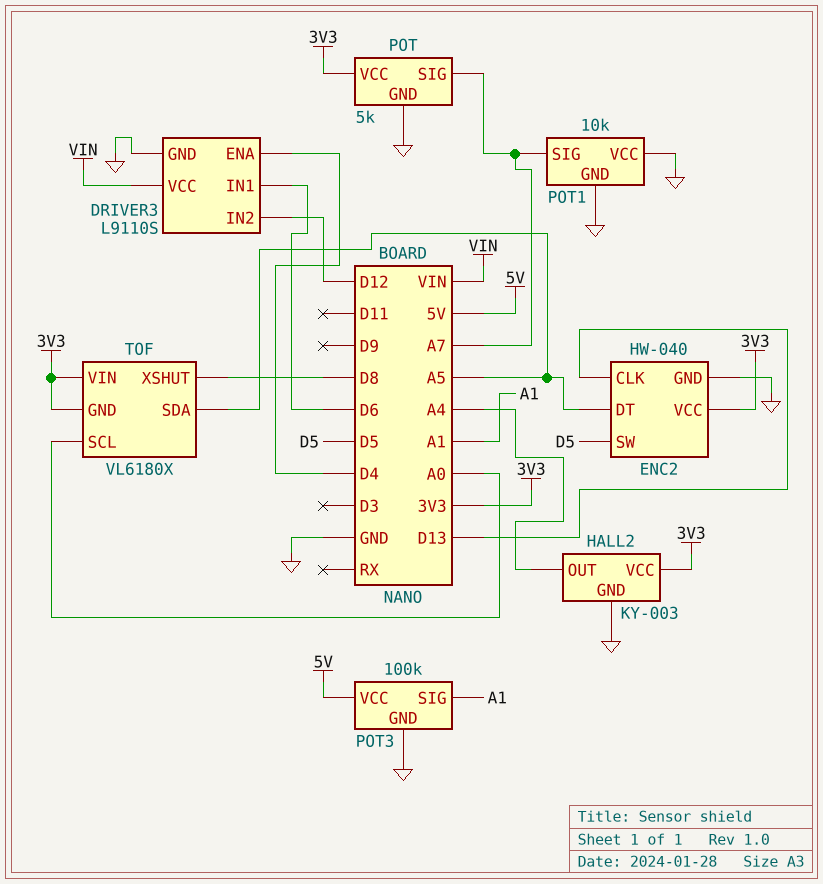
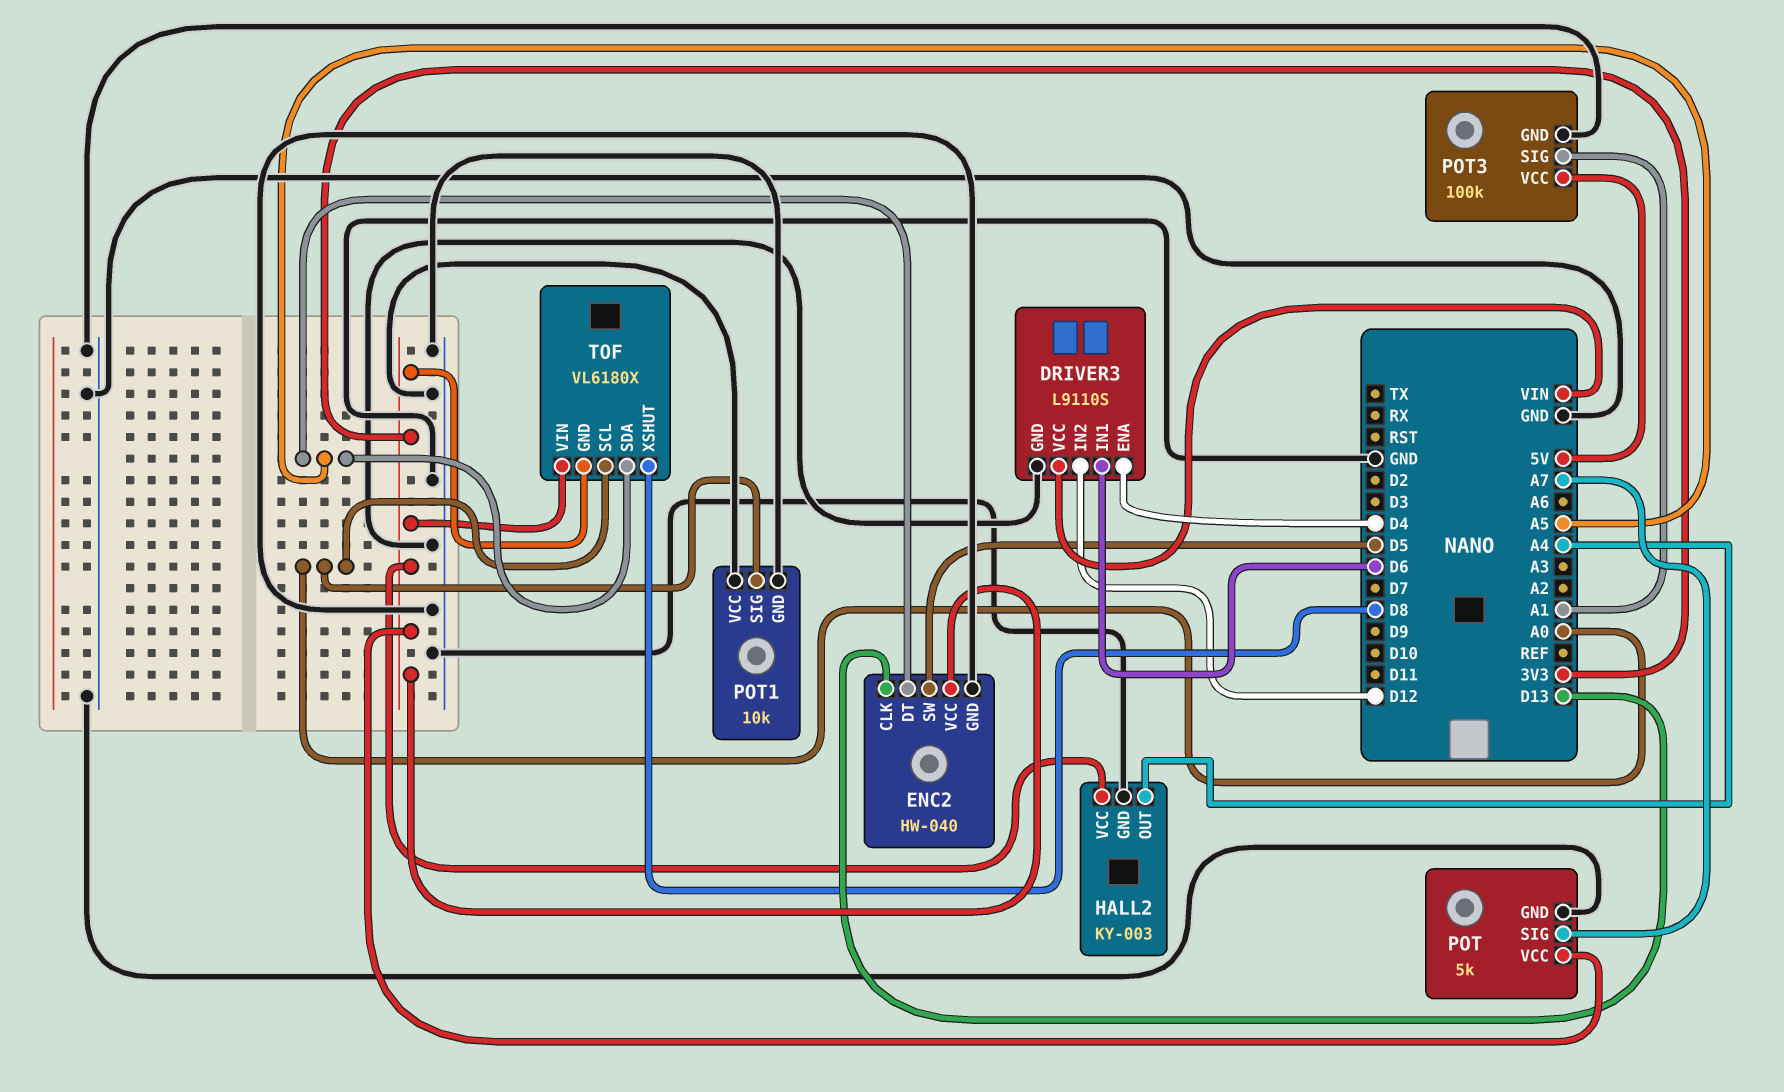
POT1 pin SIG: A7 -> A0

